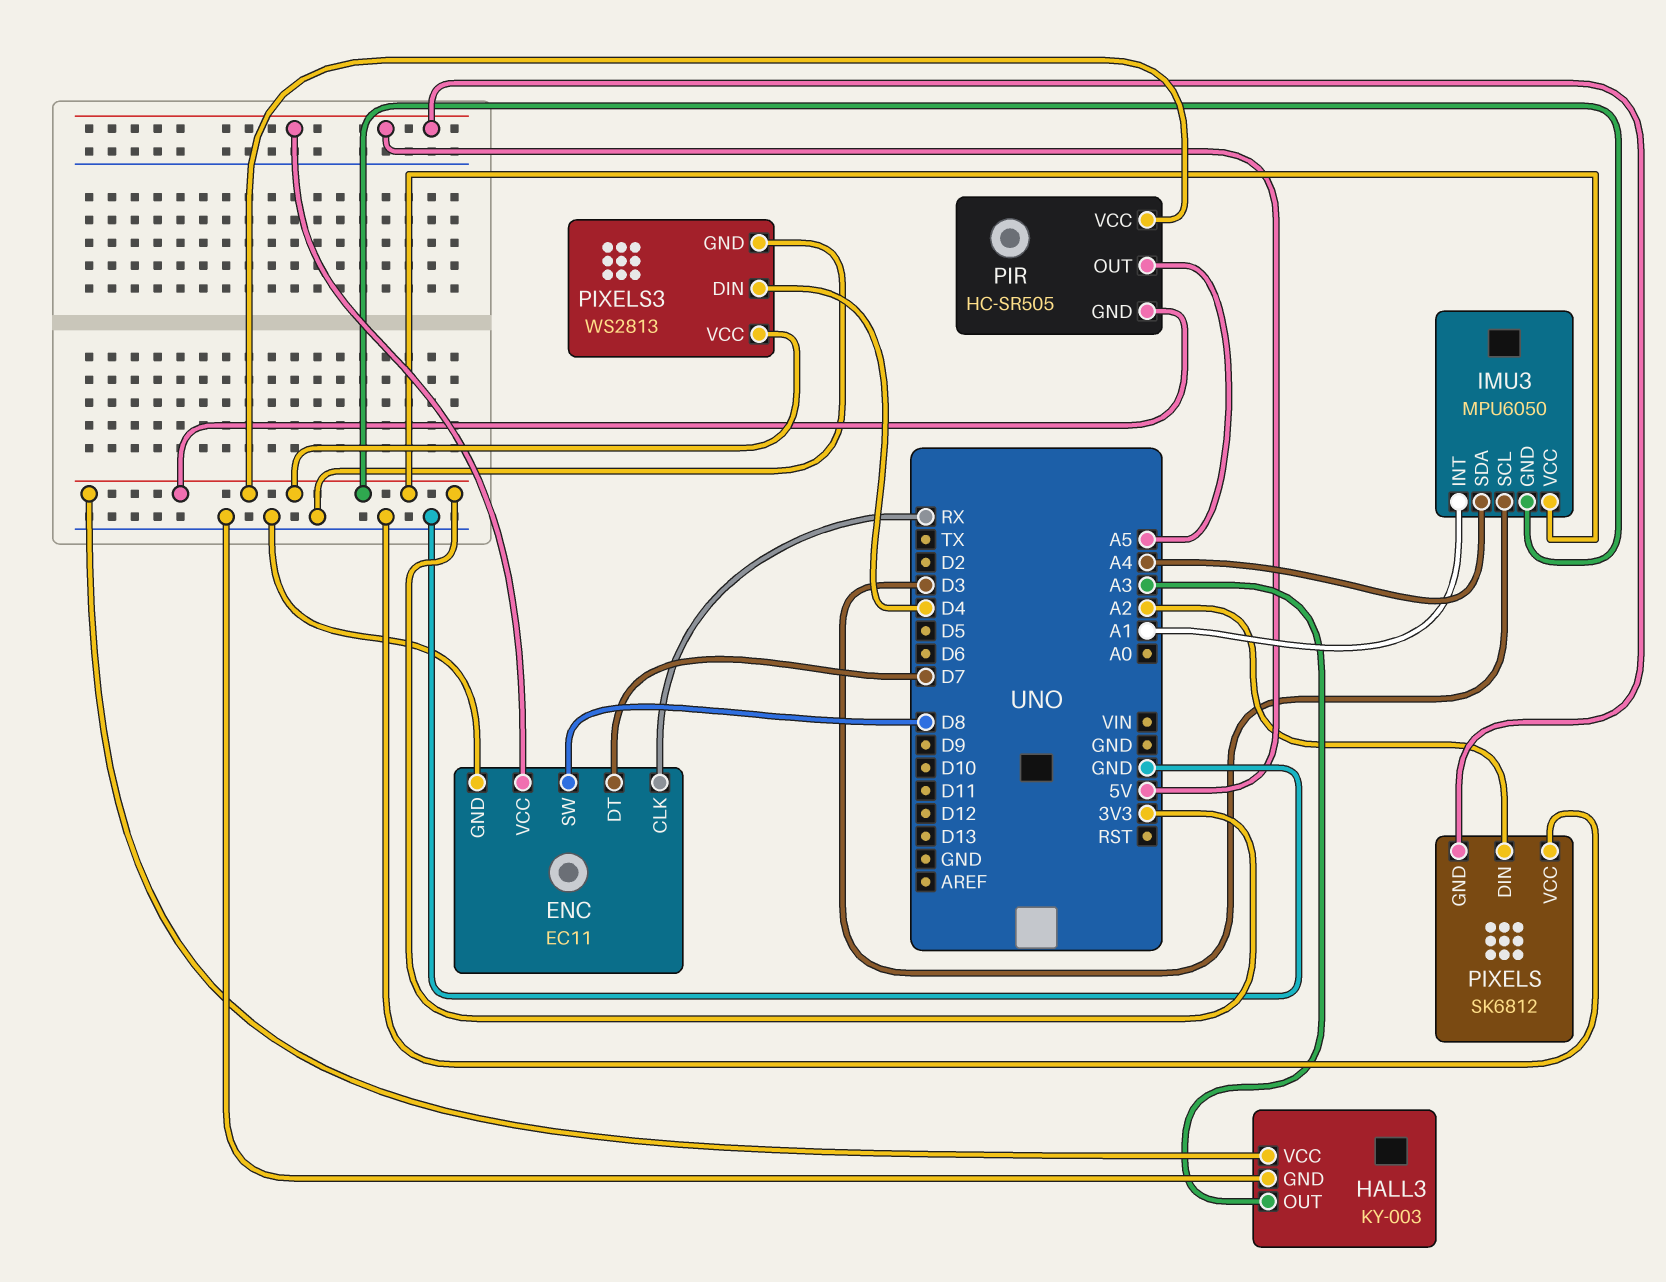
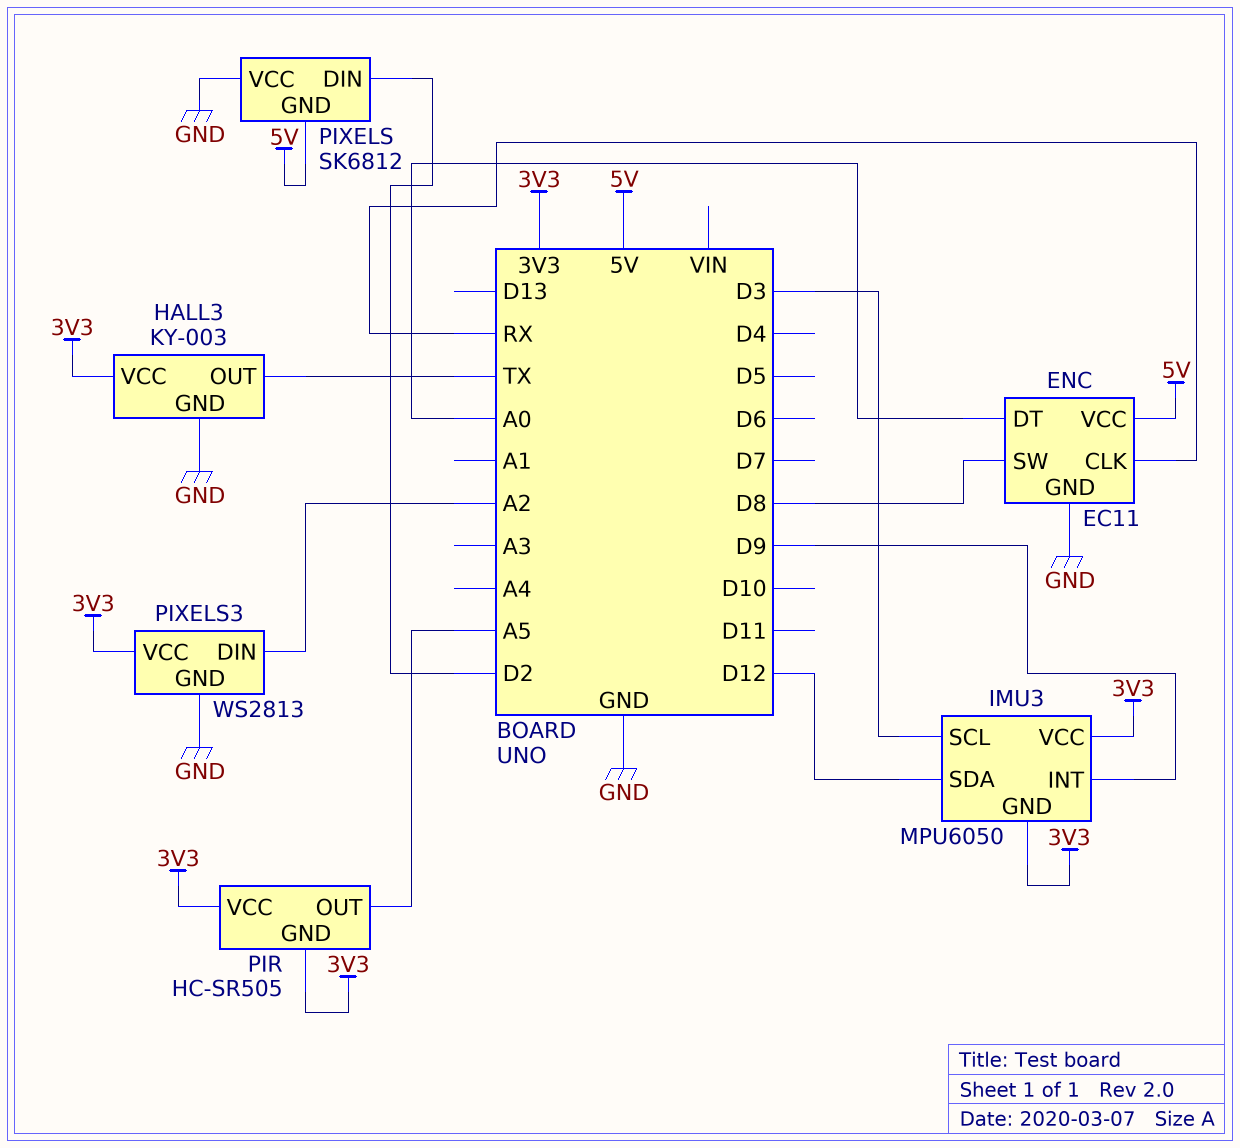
ENC pin DT: D7 -> A0
HALL3 pin OUT: A3 -> TX
IMU3 pin INT: A1 -> D9
IMU3 pin SDA: A4 -> D12
PIXELS pin DIN: A2 -> D2
PIXELS3 pin DIN: D4 -> A2

